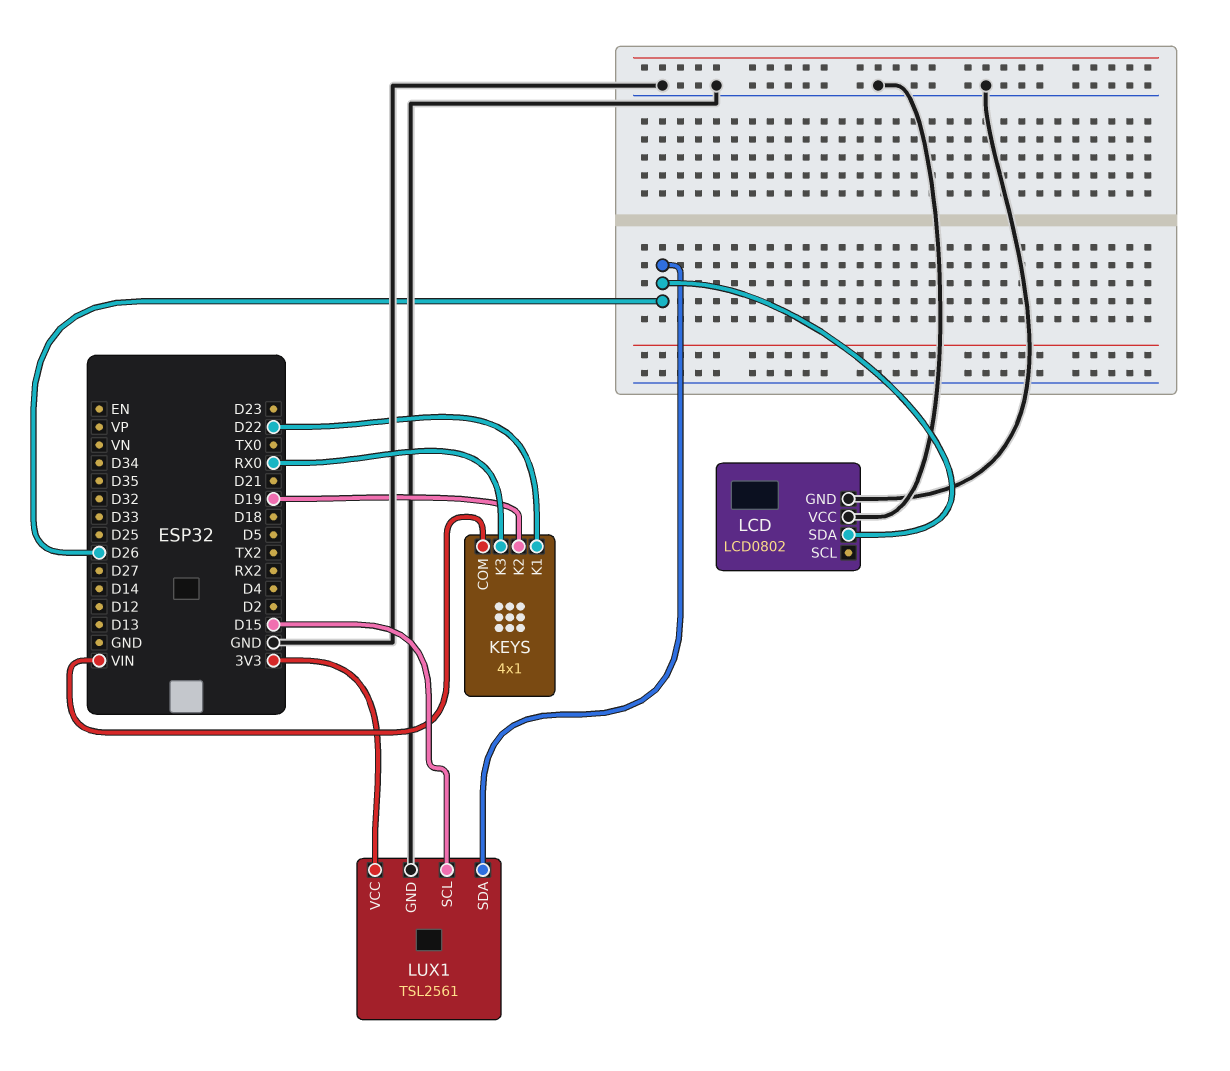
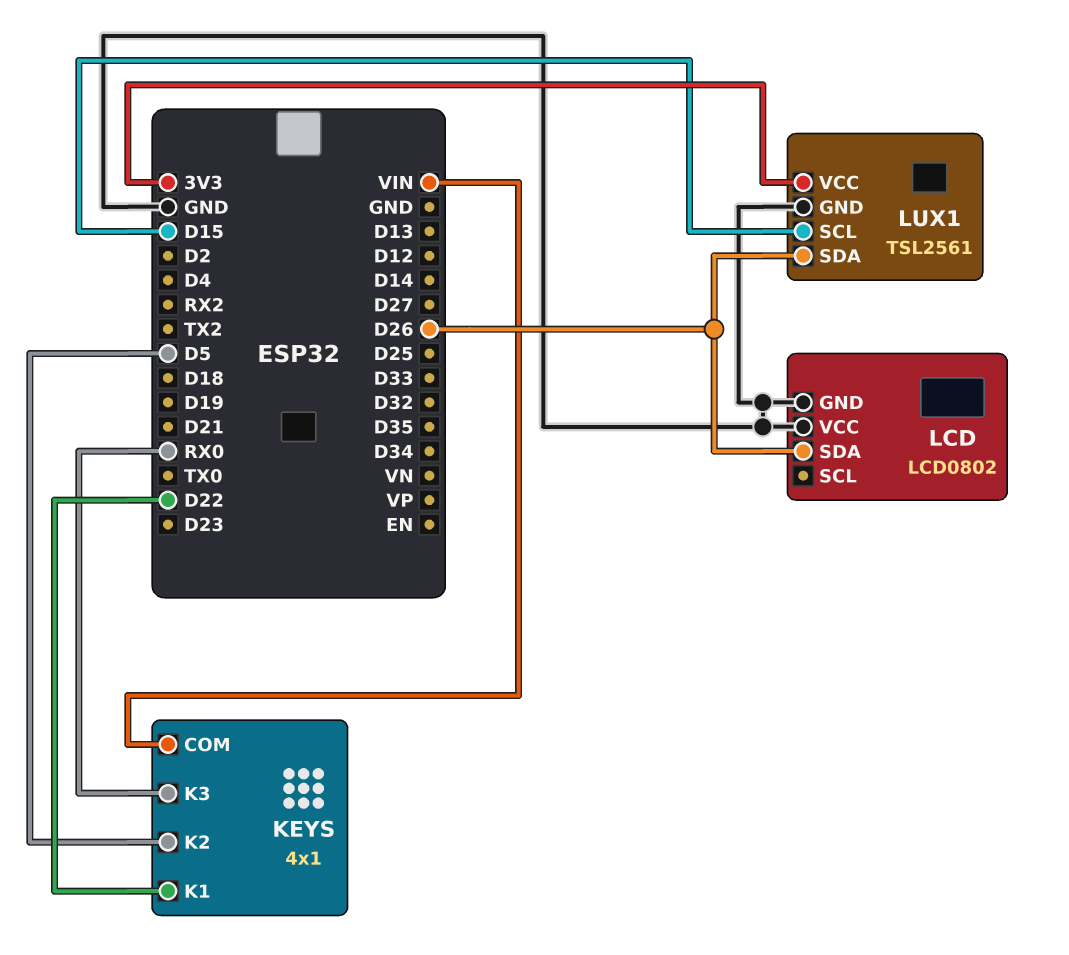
KEYS pin K2: D19 -> D5

